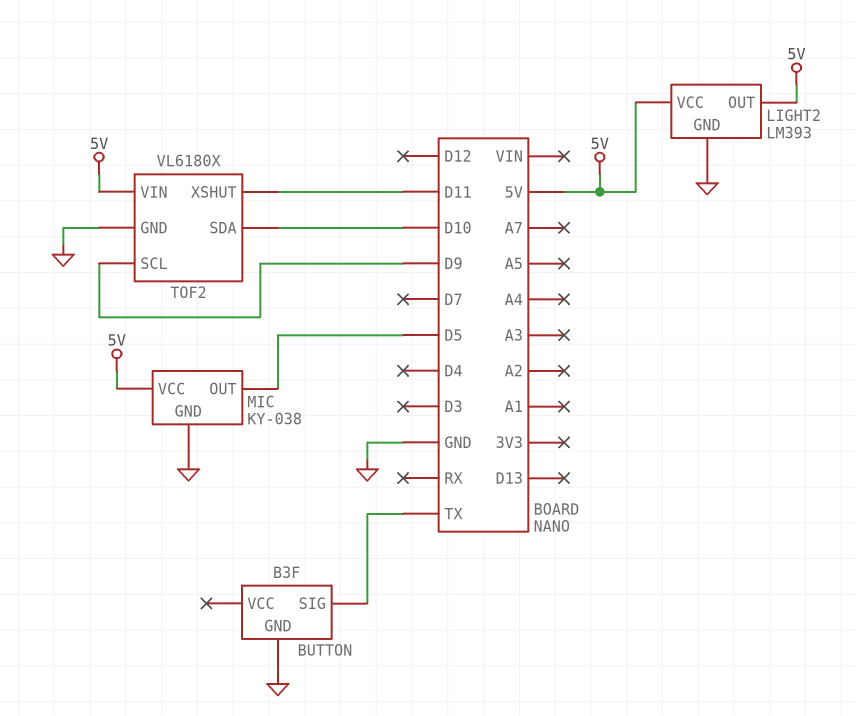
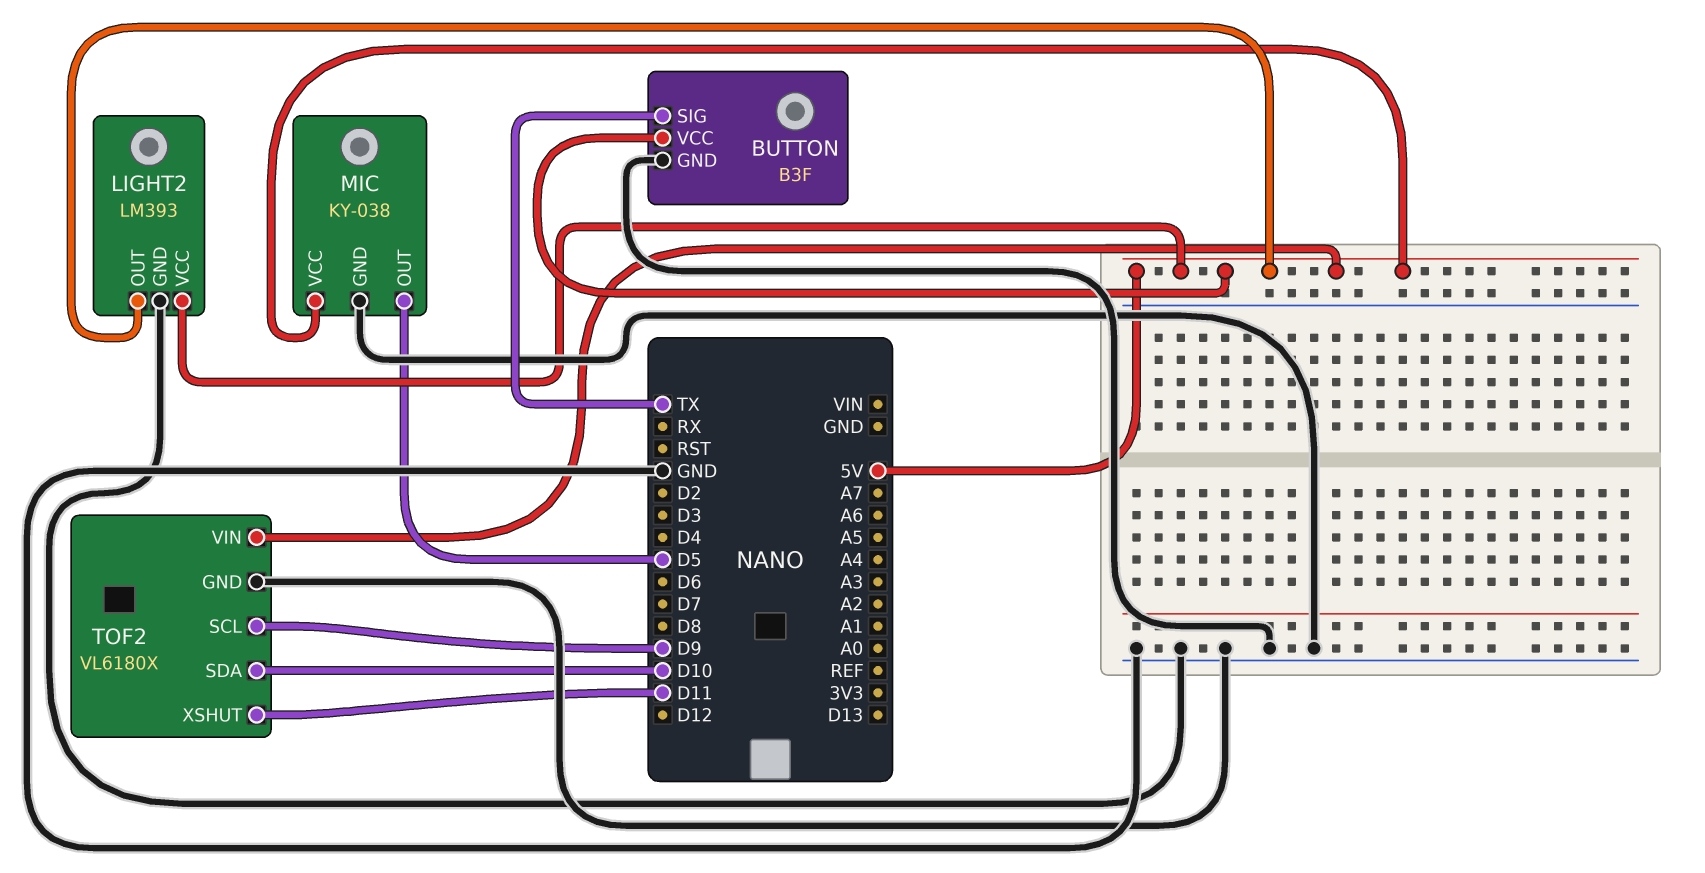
BUTTON pin VCC: none -> 5V

